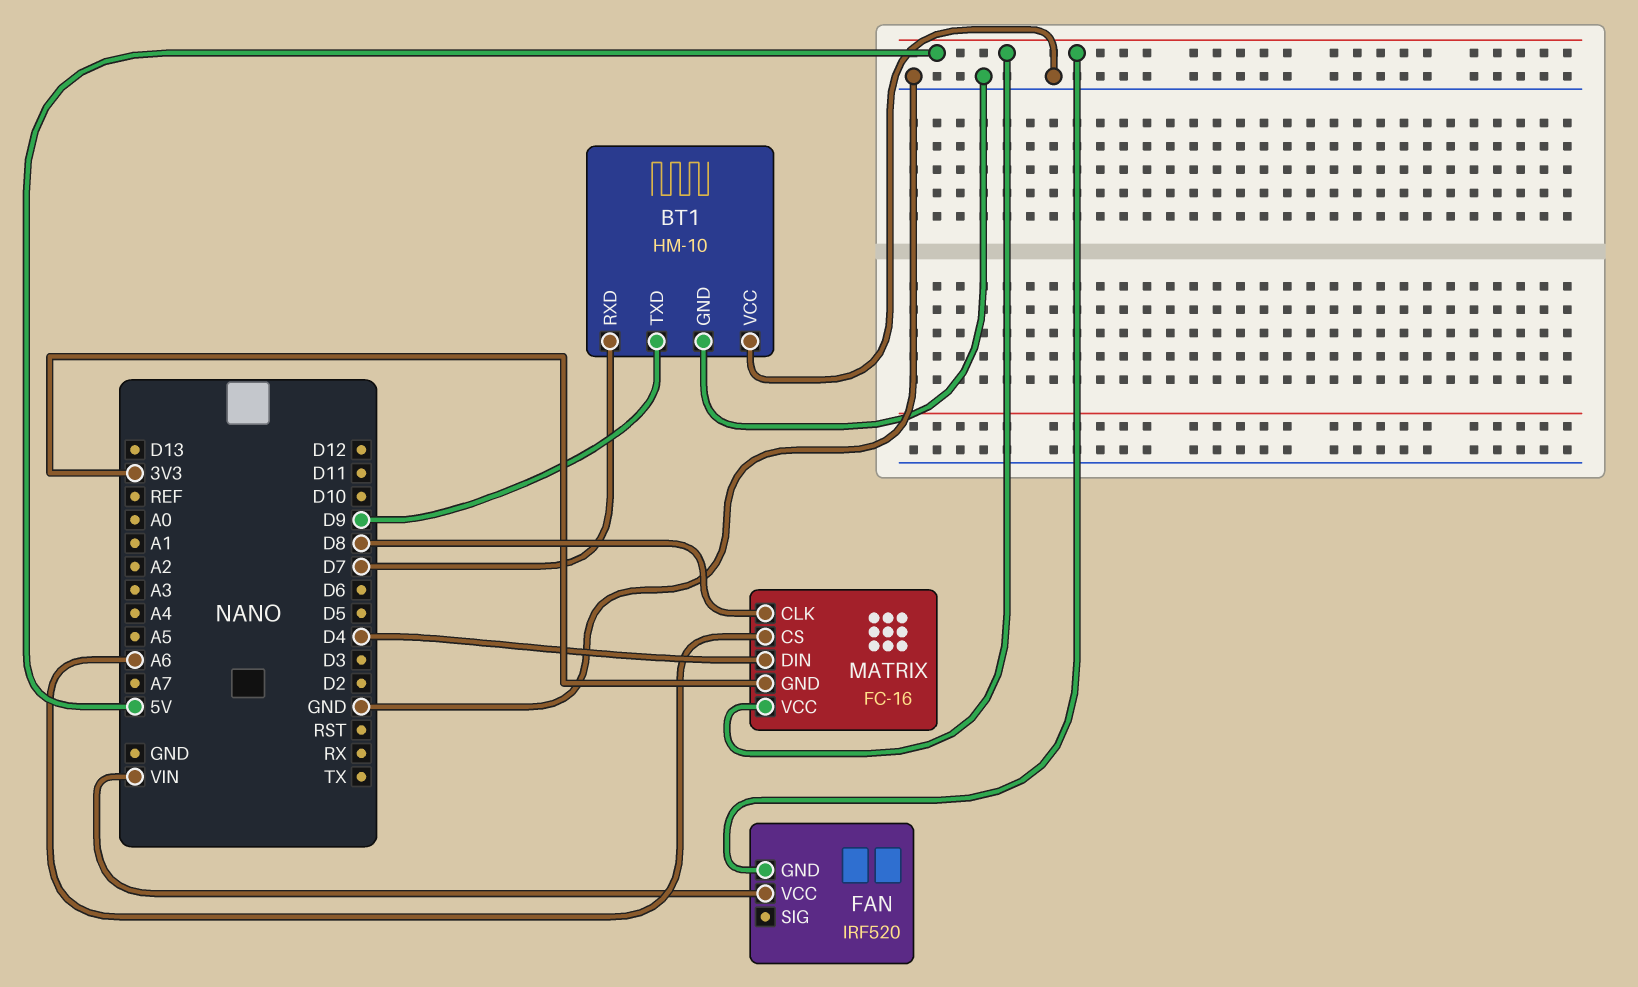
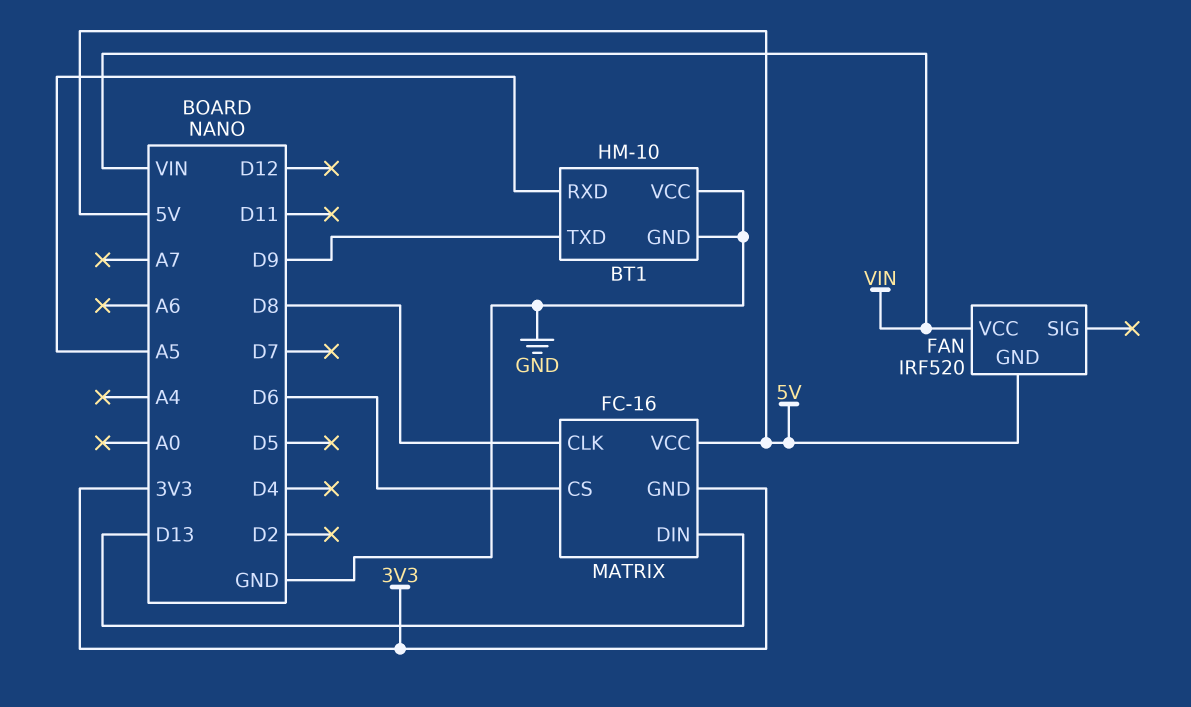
BT1 pin RXD: D7 -> A5
MATRIX pin CS: A6 -> D6
MATRIX pin DIN: D4 -> D13

